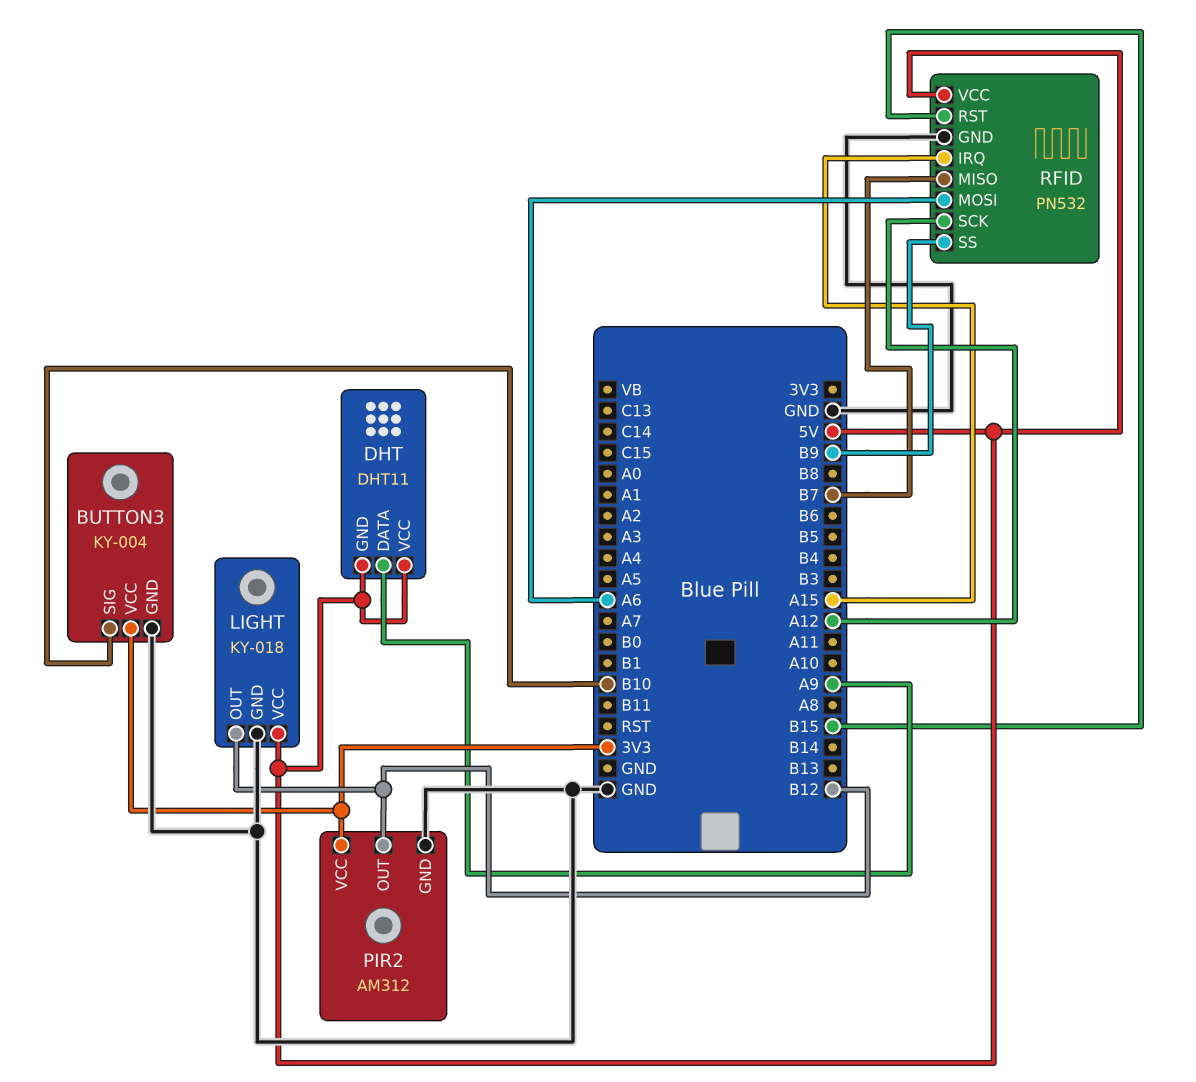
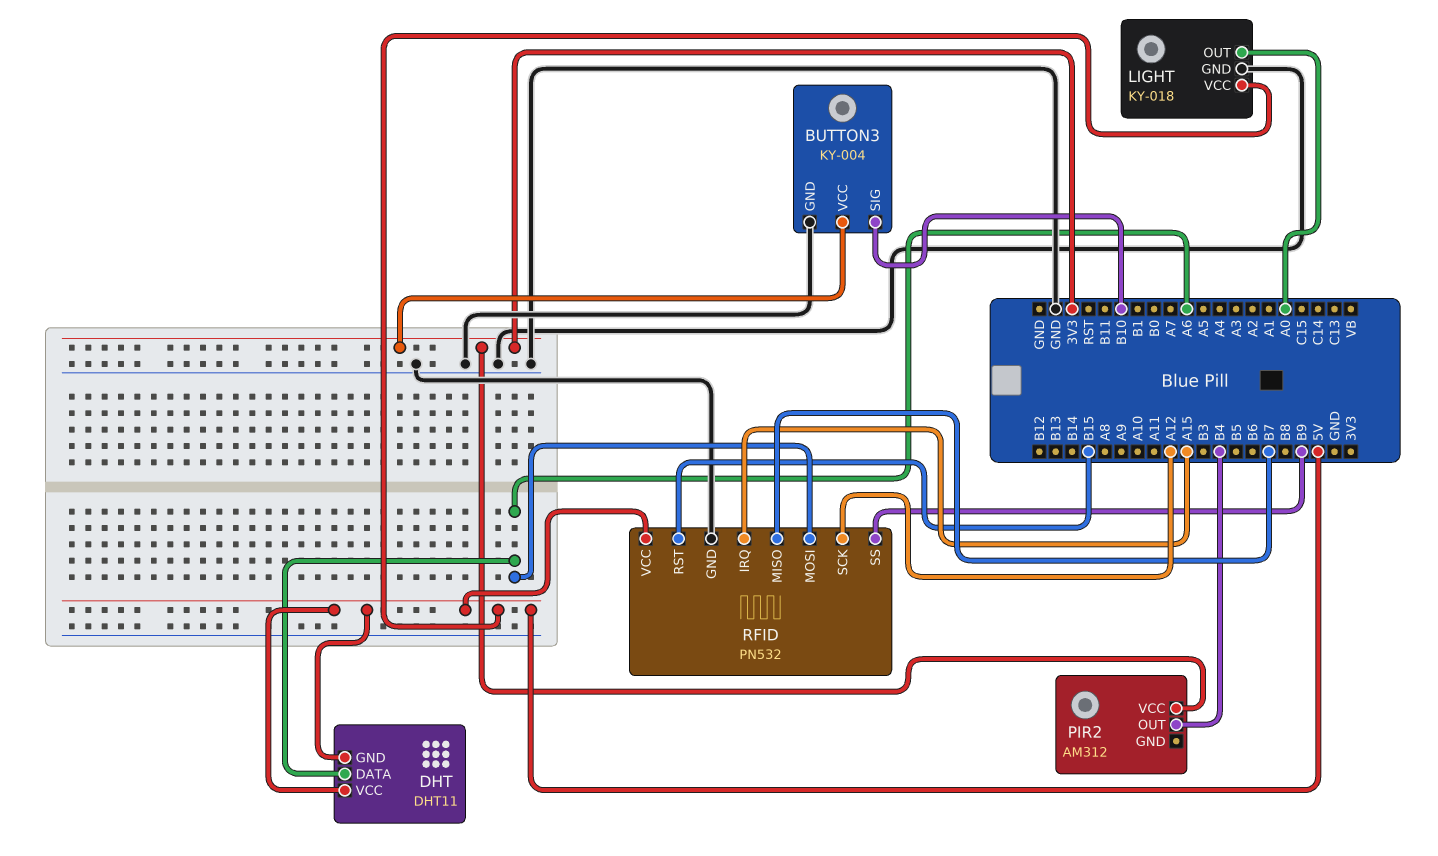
DHT pin DATA: A9 -> A6
LIGHT pin OUT: B12 -> A0
PIR2 pin GND: GND -> none
PIR2 pin OUT: B12 -> B4

